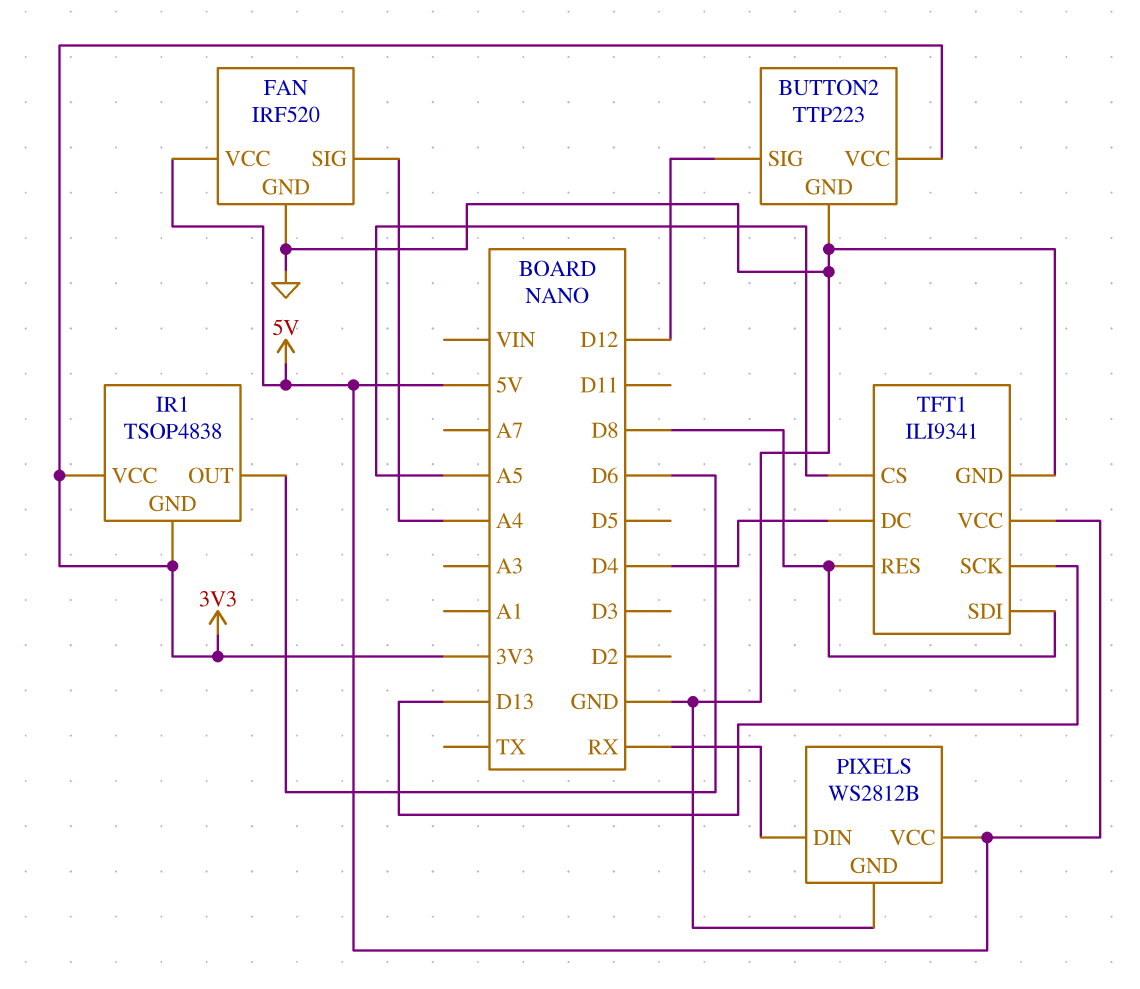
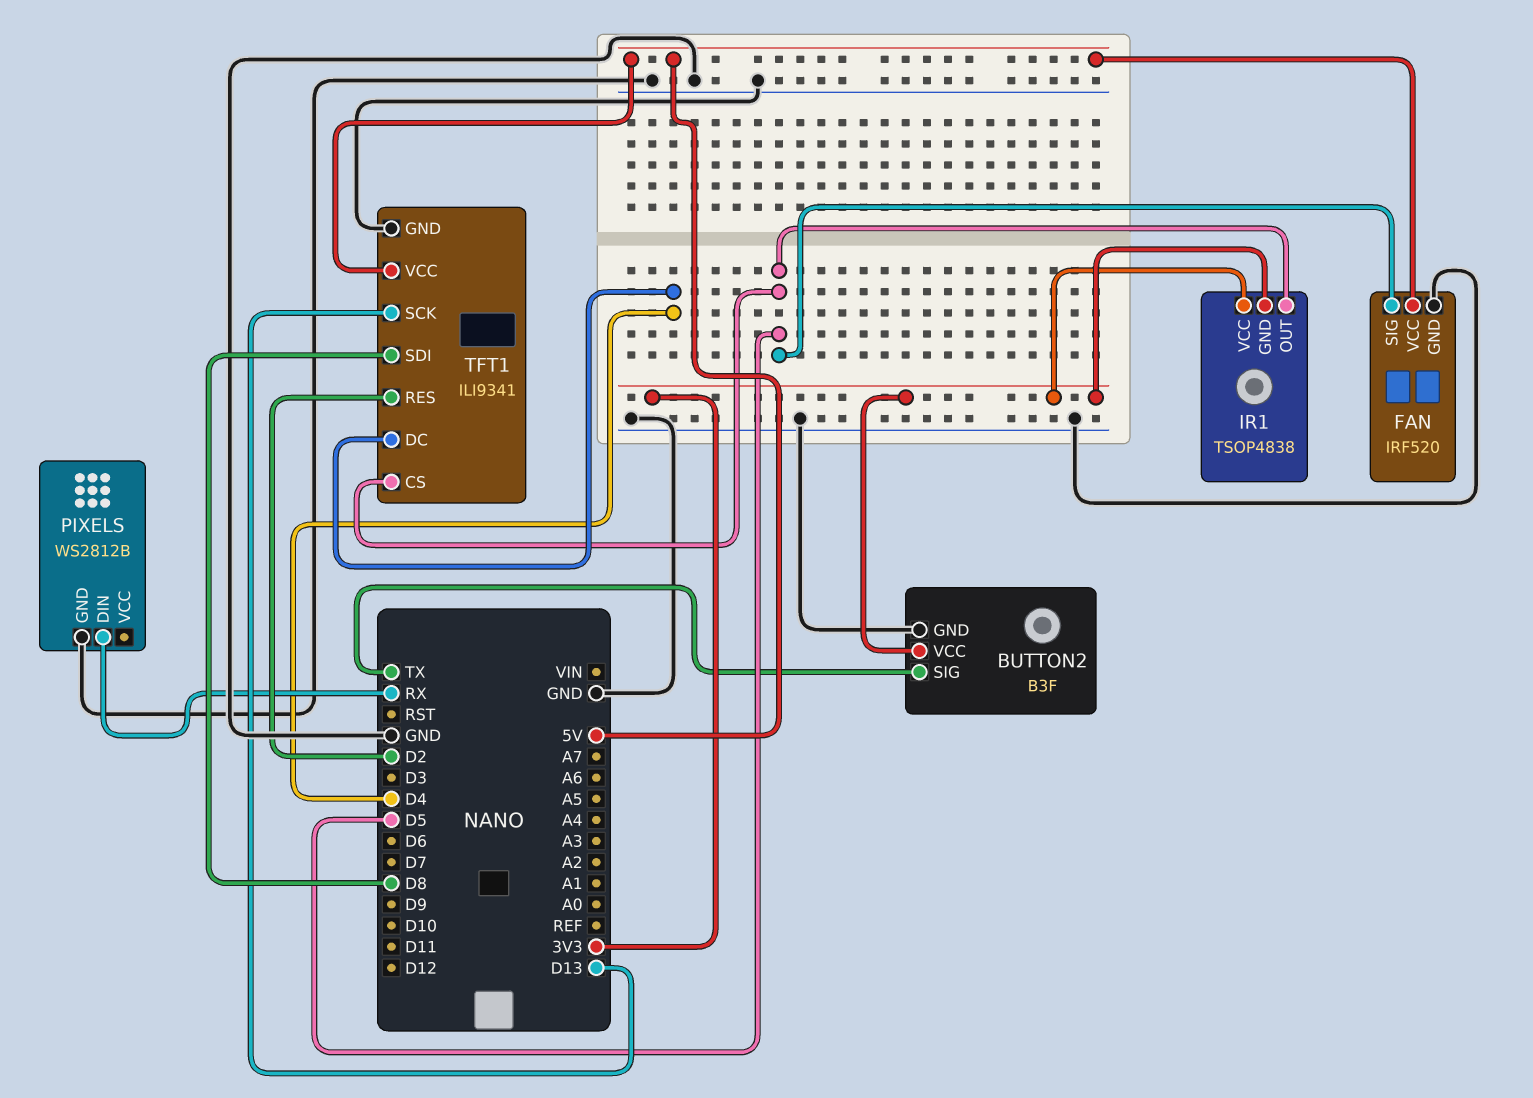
BUTTON2: TTP223 -> B3F
BUTTON2 pin SIG: D12 -> TX
FAN pin SIG: A4 -> D5
IR1 pin OUT: D6 -> D5
PIXELS pin VCC: 5V -> none
TFT1 pin CS: A5 -> D5
TFT1 pin RES: D8 -> D2

